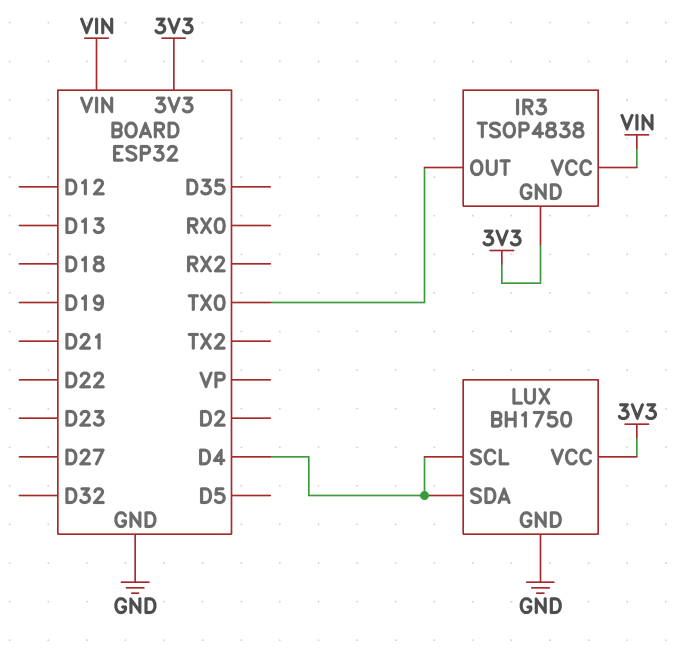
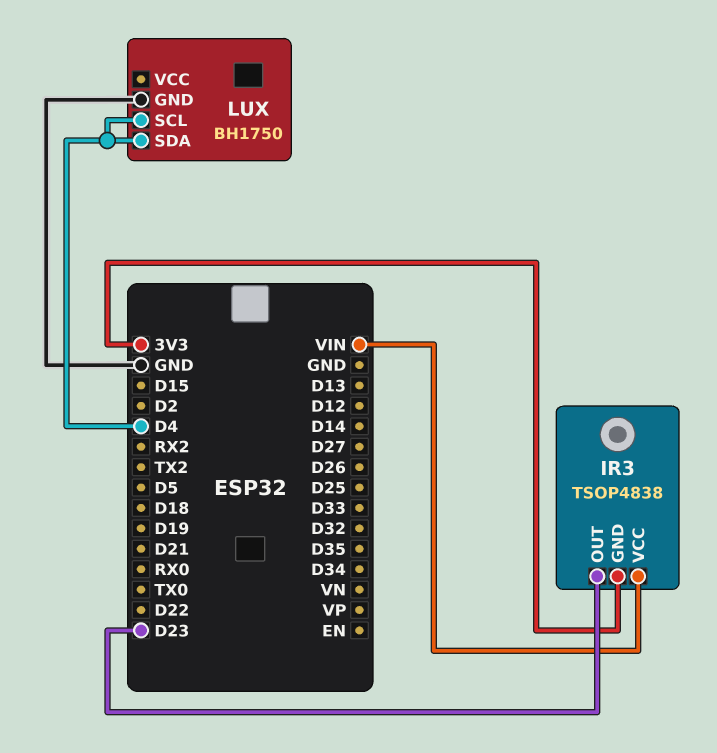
IR3 pin OUT: TX0 -> D23
LUX pin VCC: 3V3 -> none

